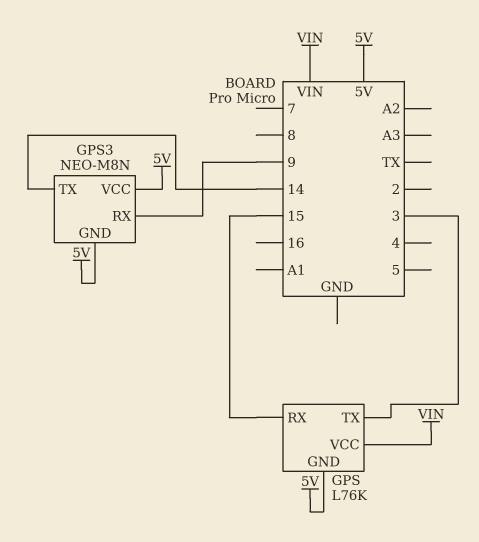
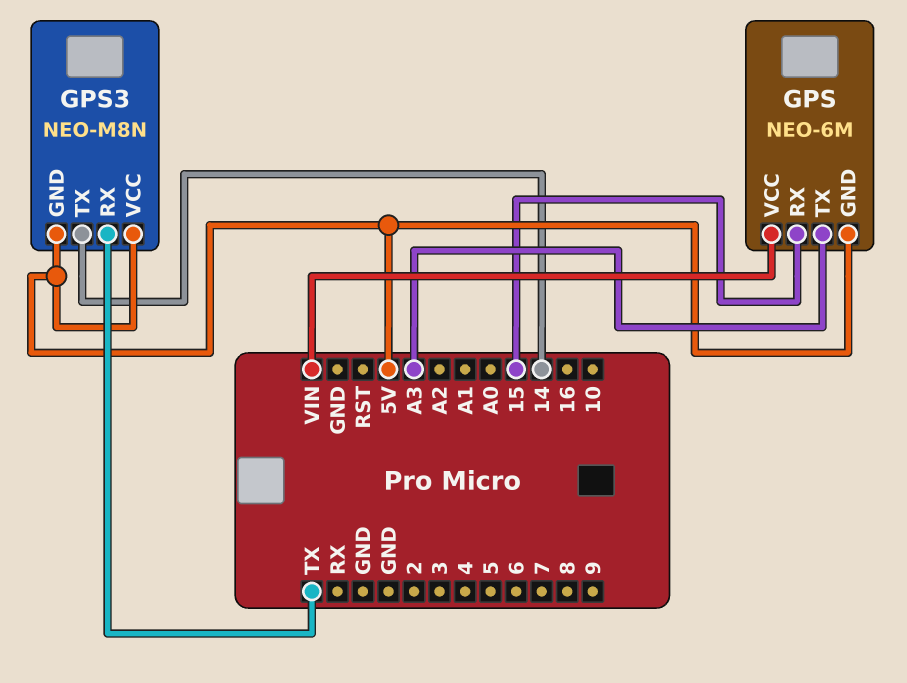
GPS: L76K -> NEO-6M
GPS pin TX: 3 -> A3
GPS3 pin RX: 9 -> TX

